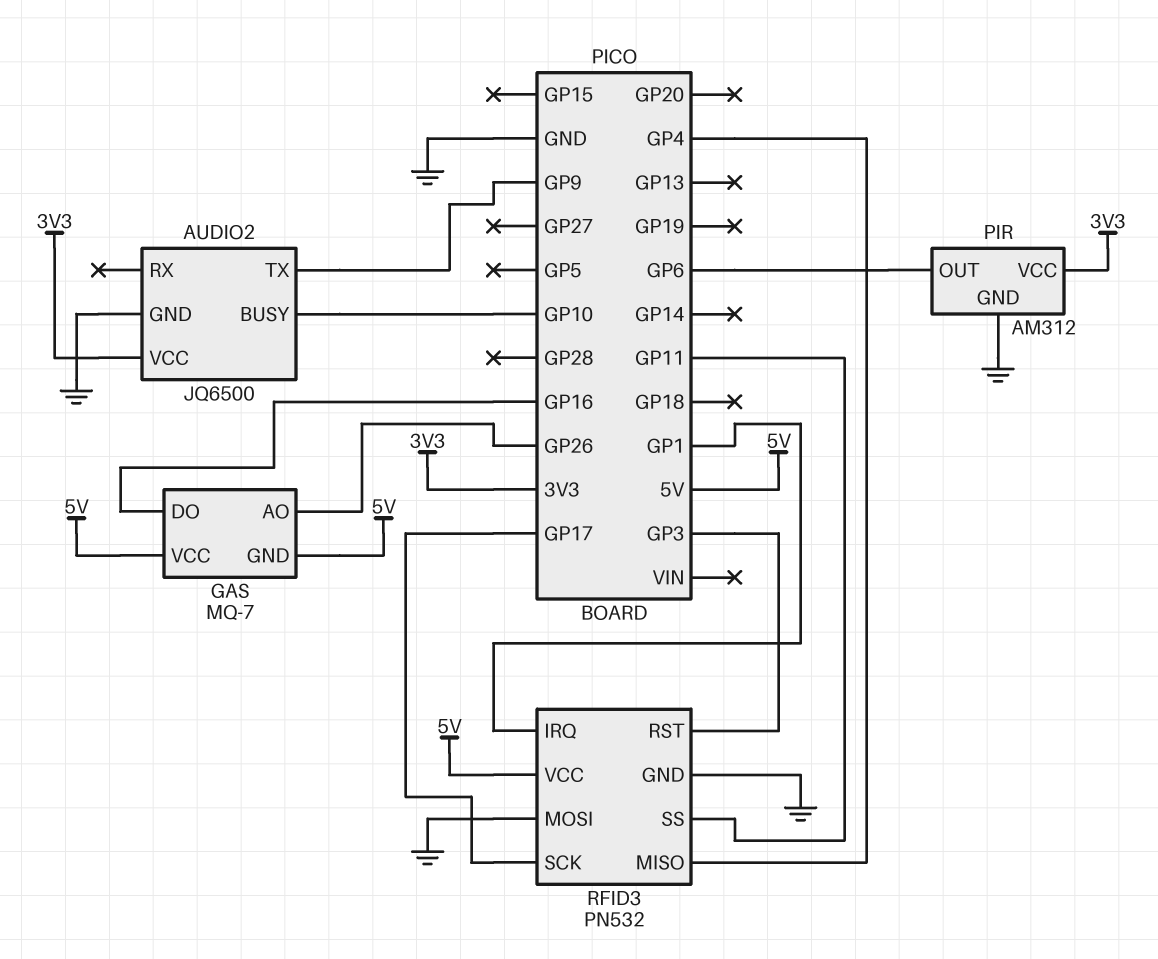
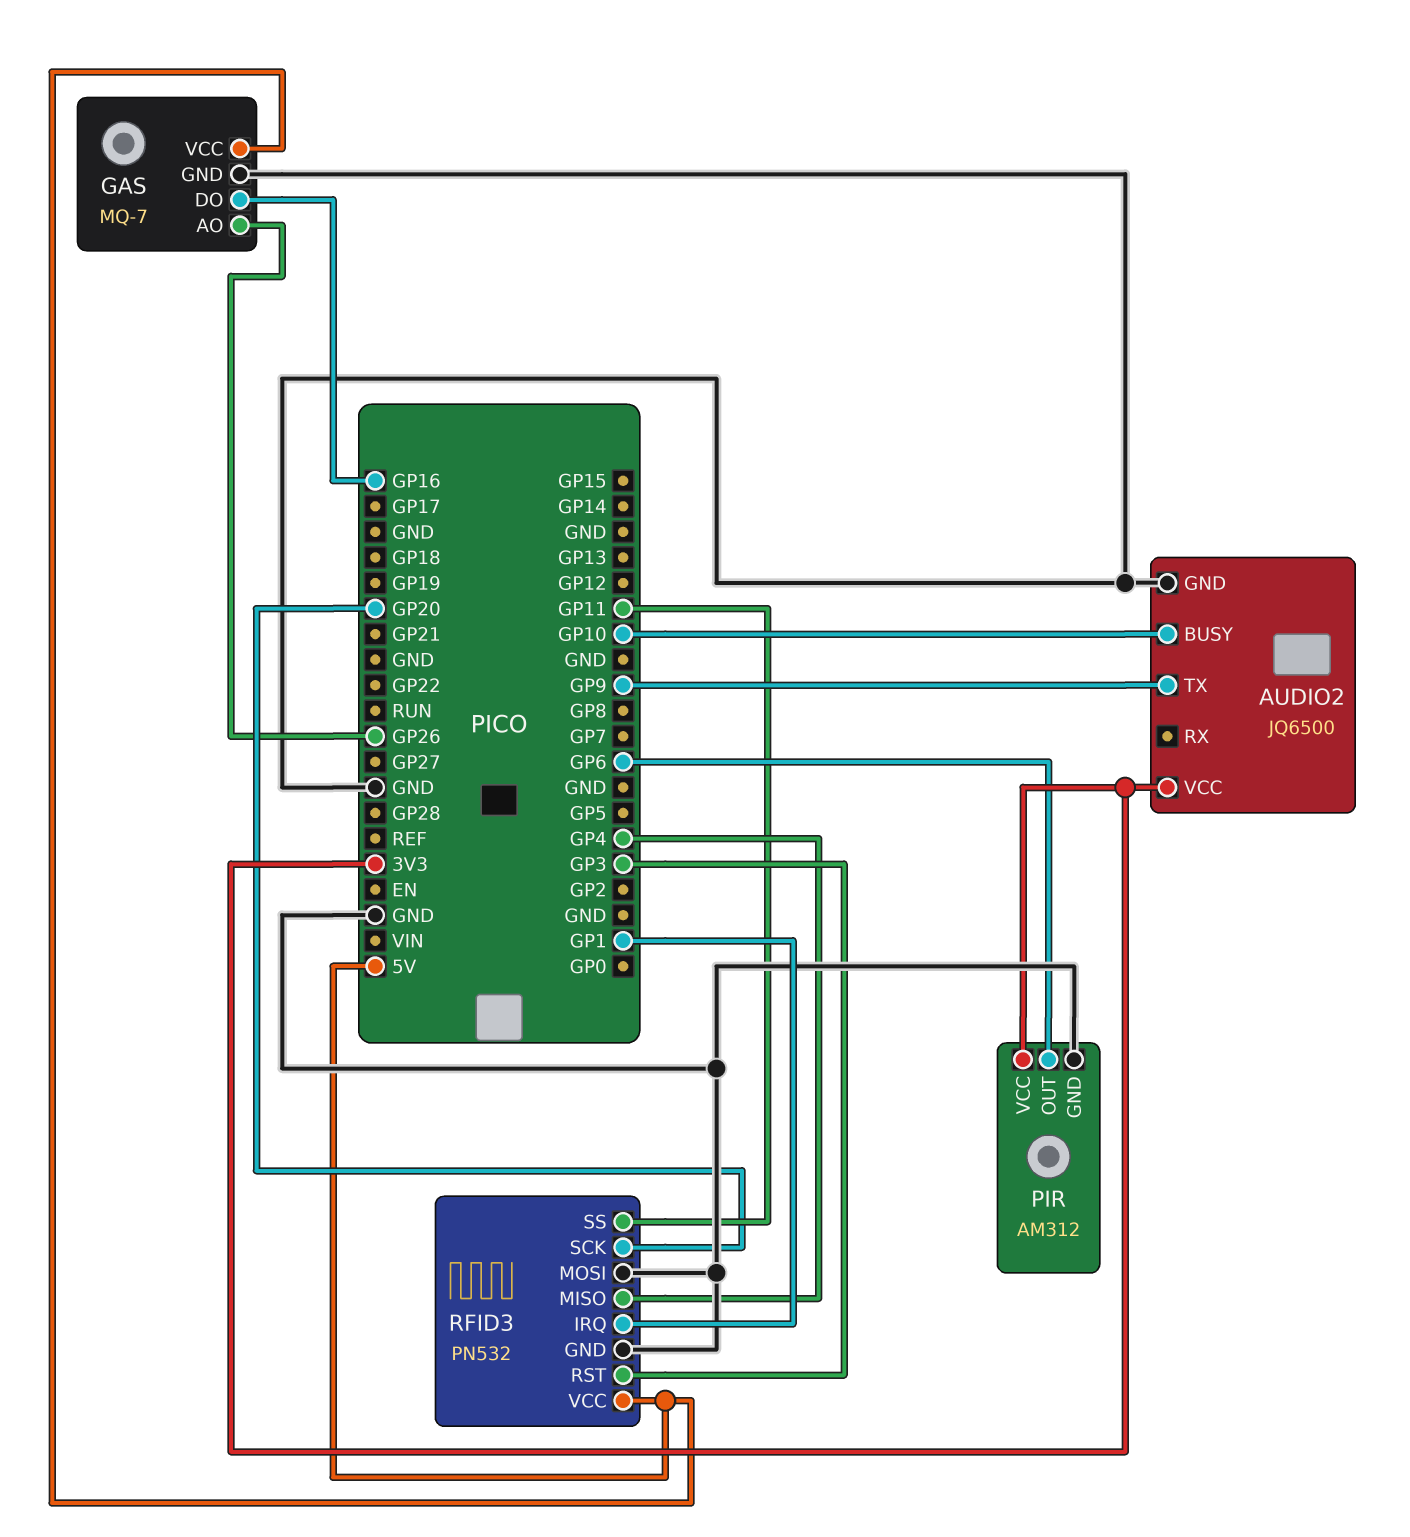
GAS pin GND: 5V -> GND
RFID3 pin SCK: GP17 -> GP20

